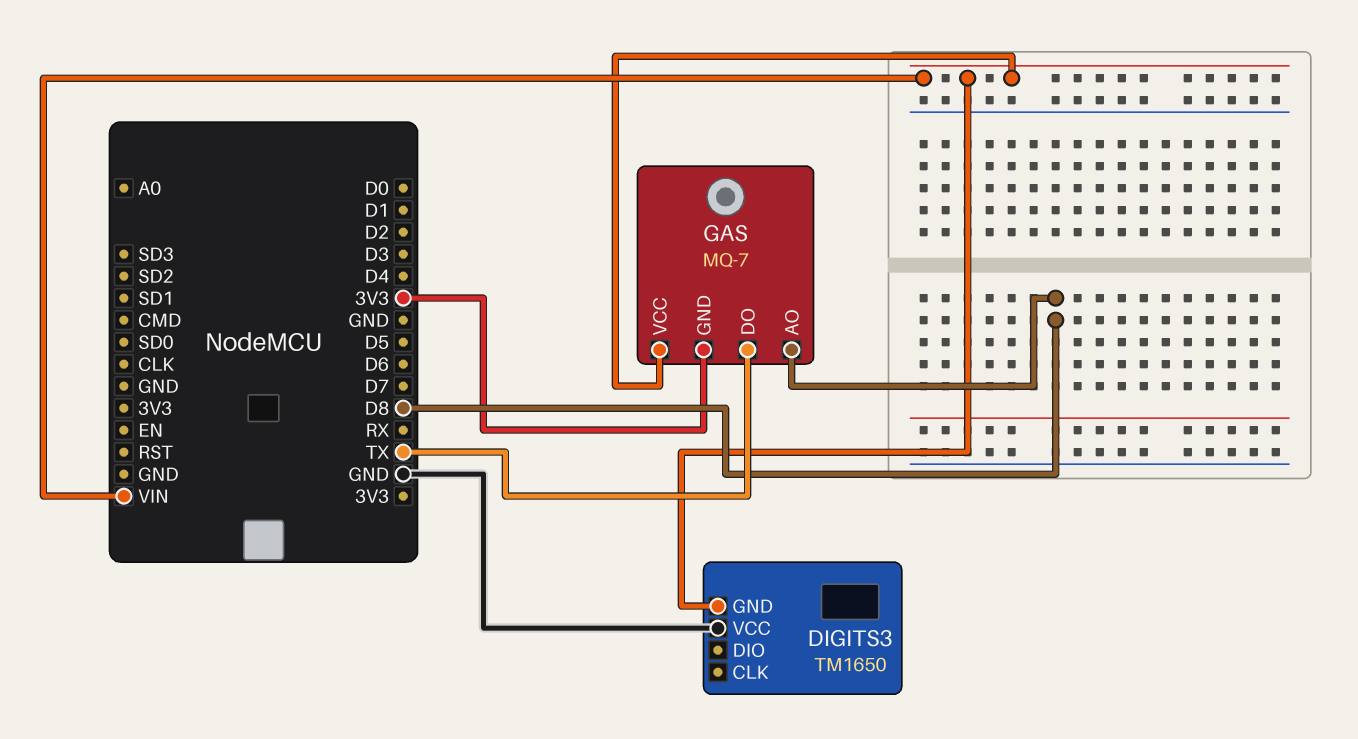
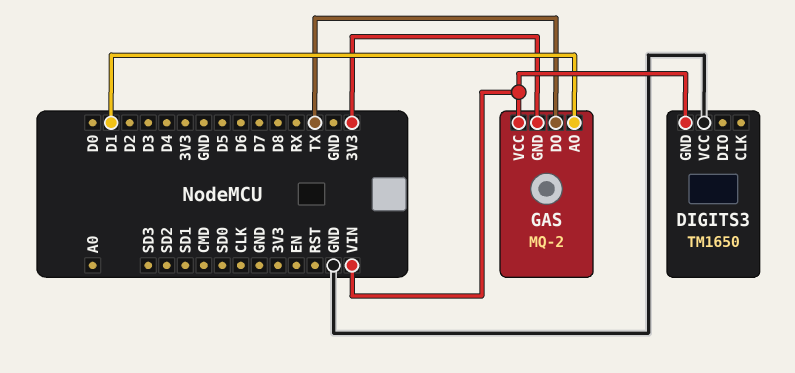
GAS: MQ-7 -> MQ-2
GAS pin AO: D8 -> D1

